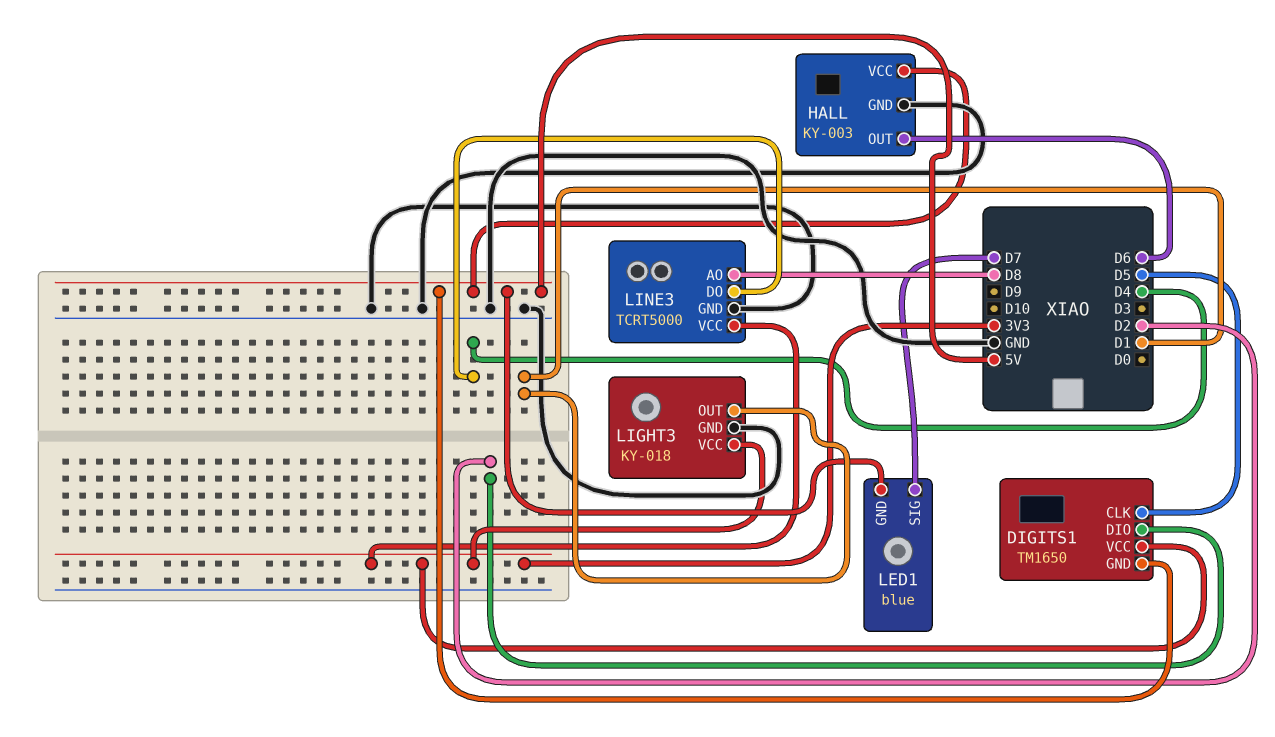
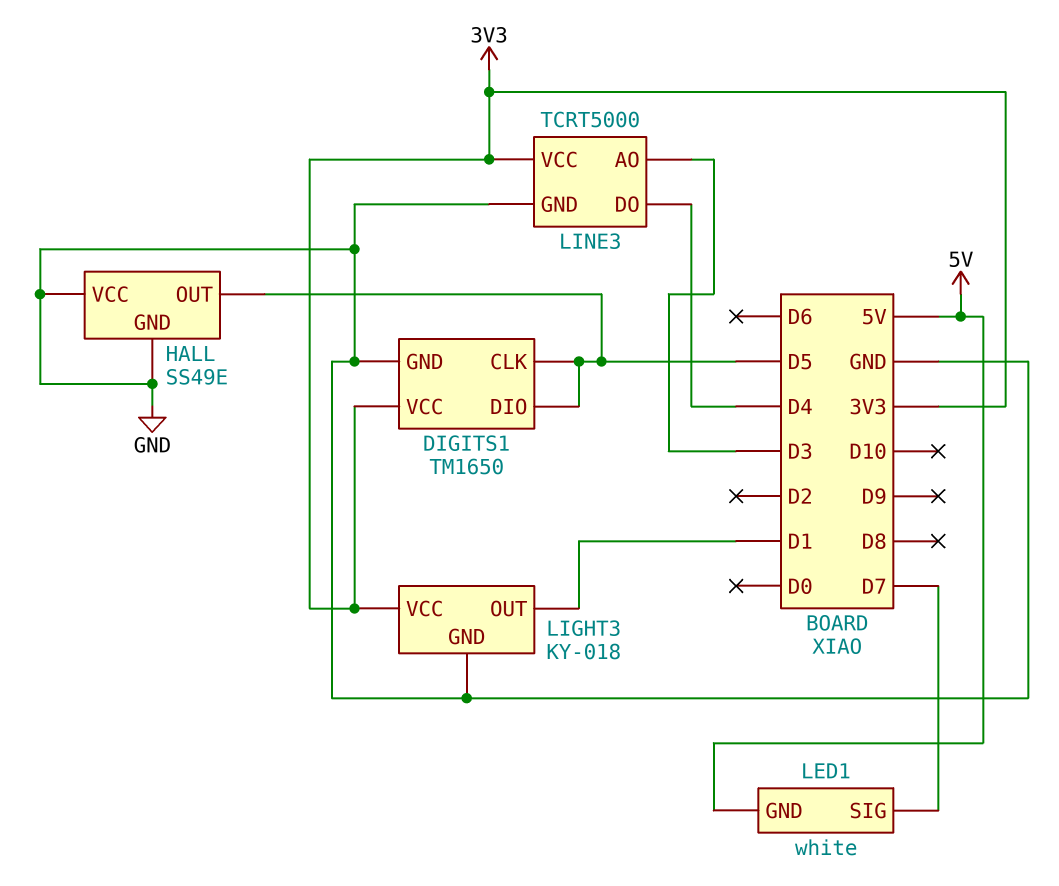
DIGITS1 pin DIO: D2 -> D5
DIGITS1 pin GND: 5V -> GND
HALL: KY-003 -> SS49E
HALL pin OUT: D6 -> D5
HALL pin VCC: 5V -> GND
LED1: blue -> white
LINE3 pin AO: D8 -> D3

